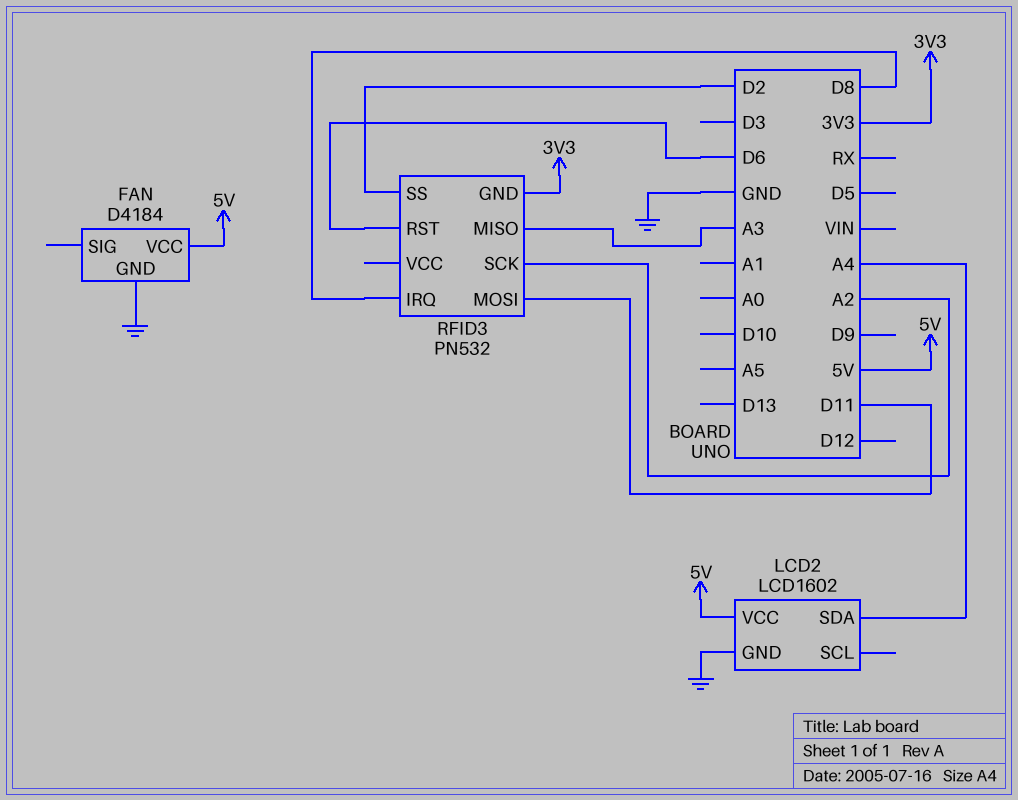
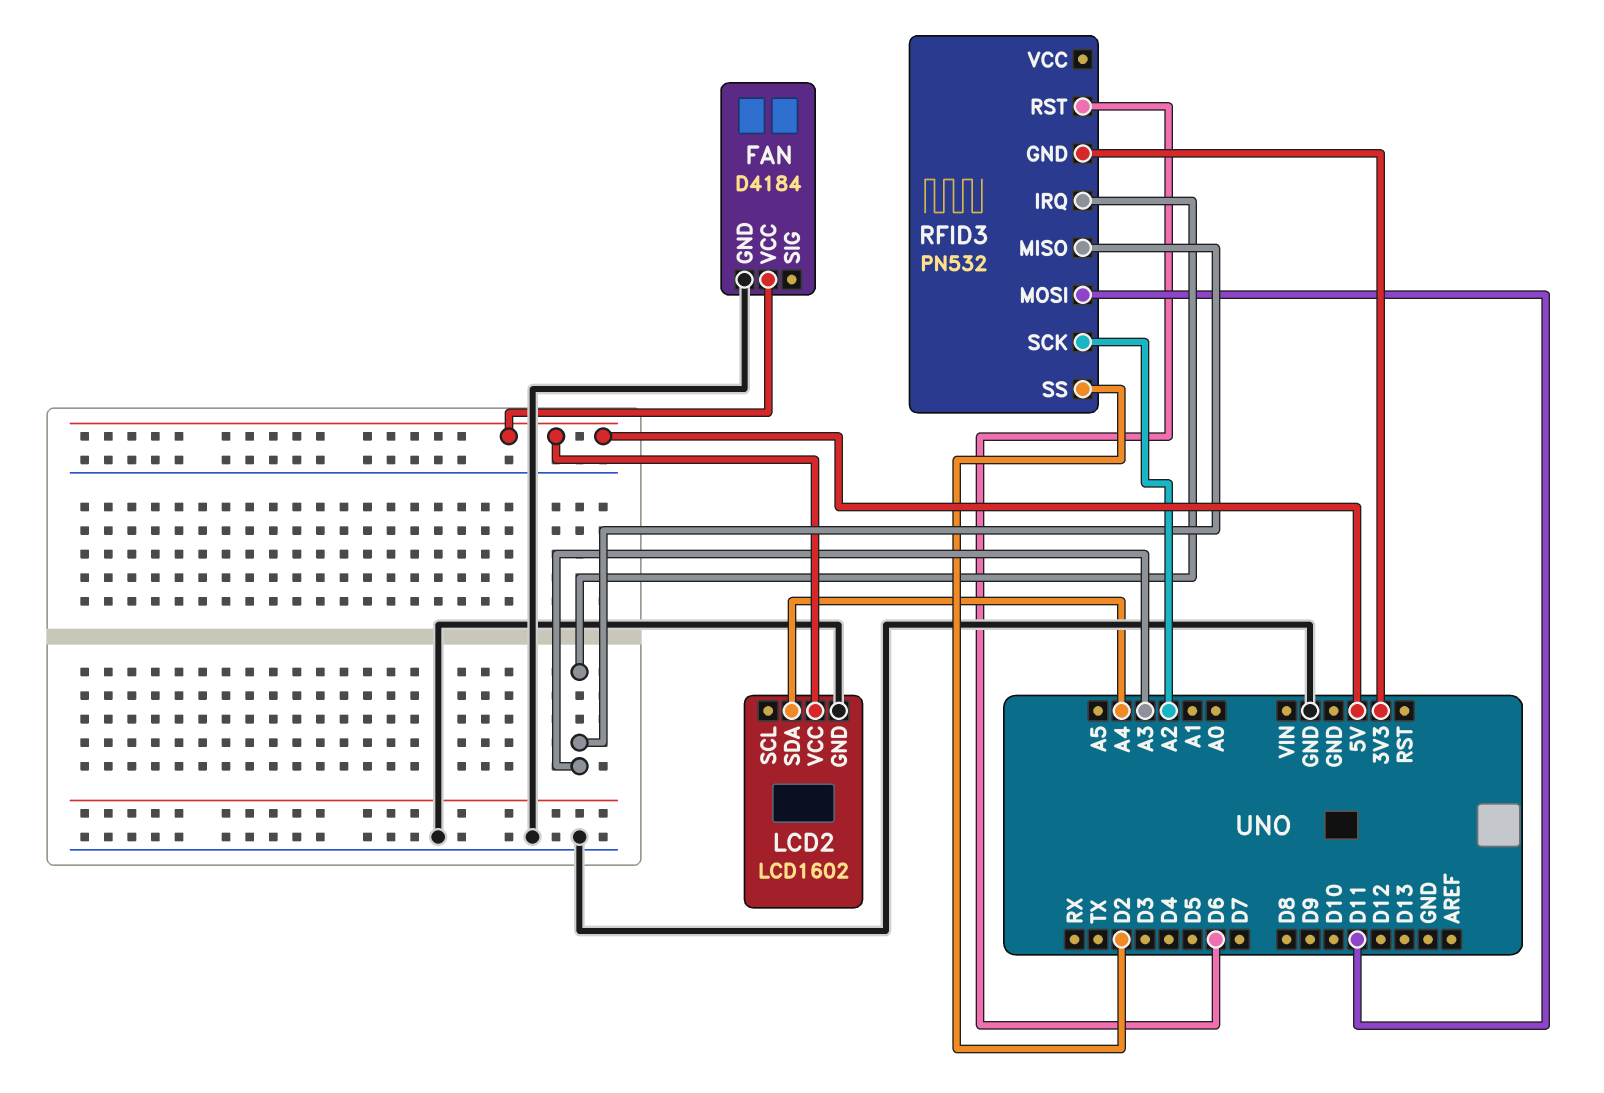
RFID3 pin IRQ: D8 -> A3

